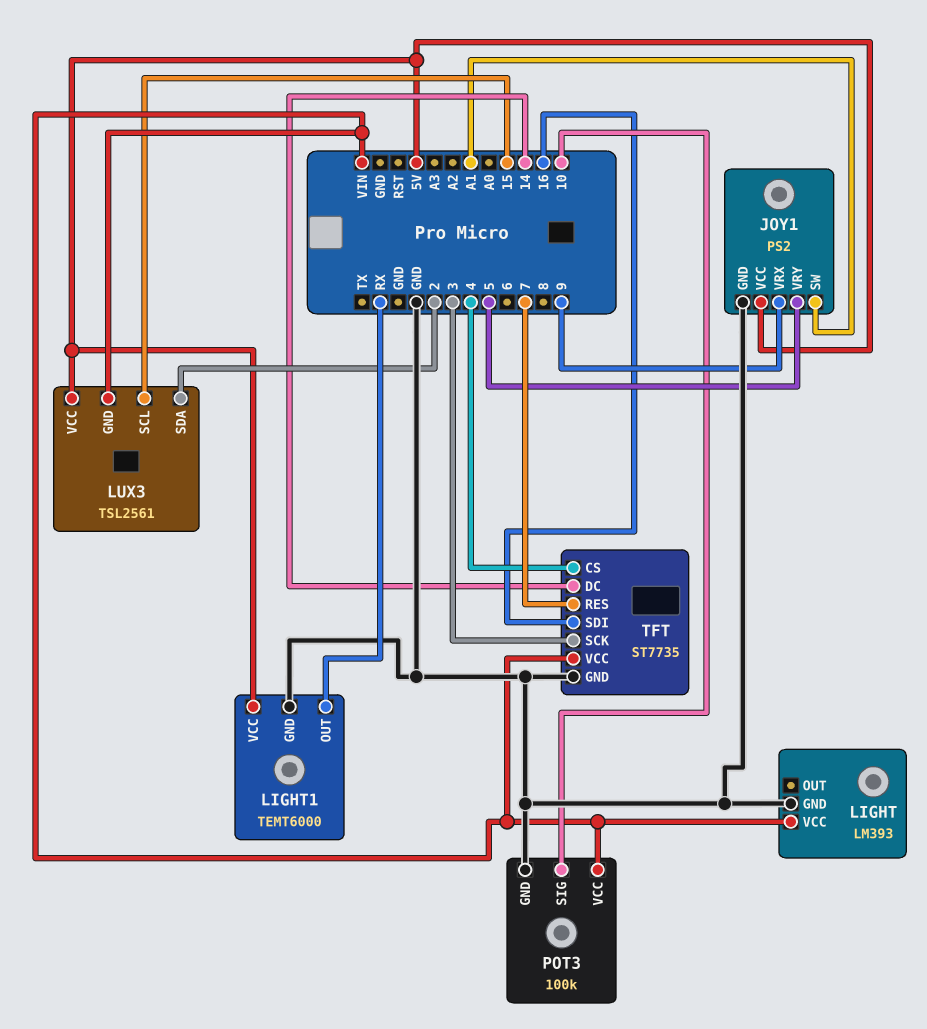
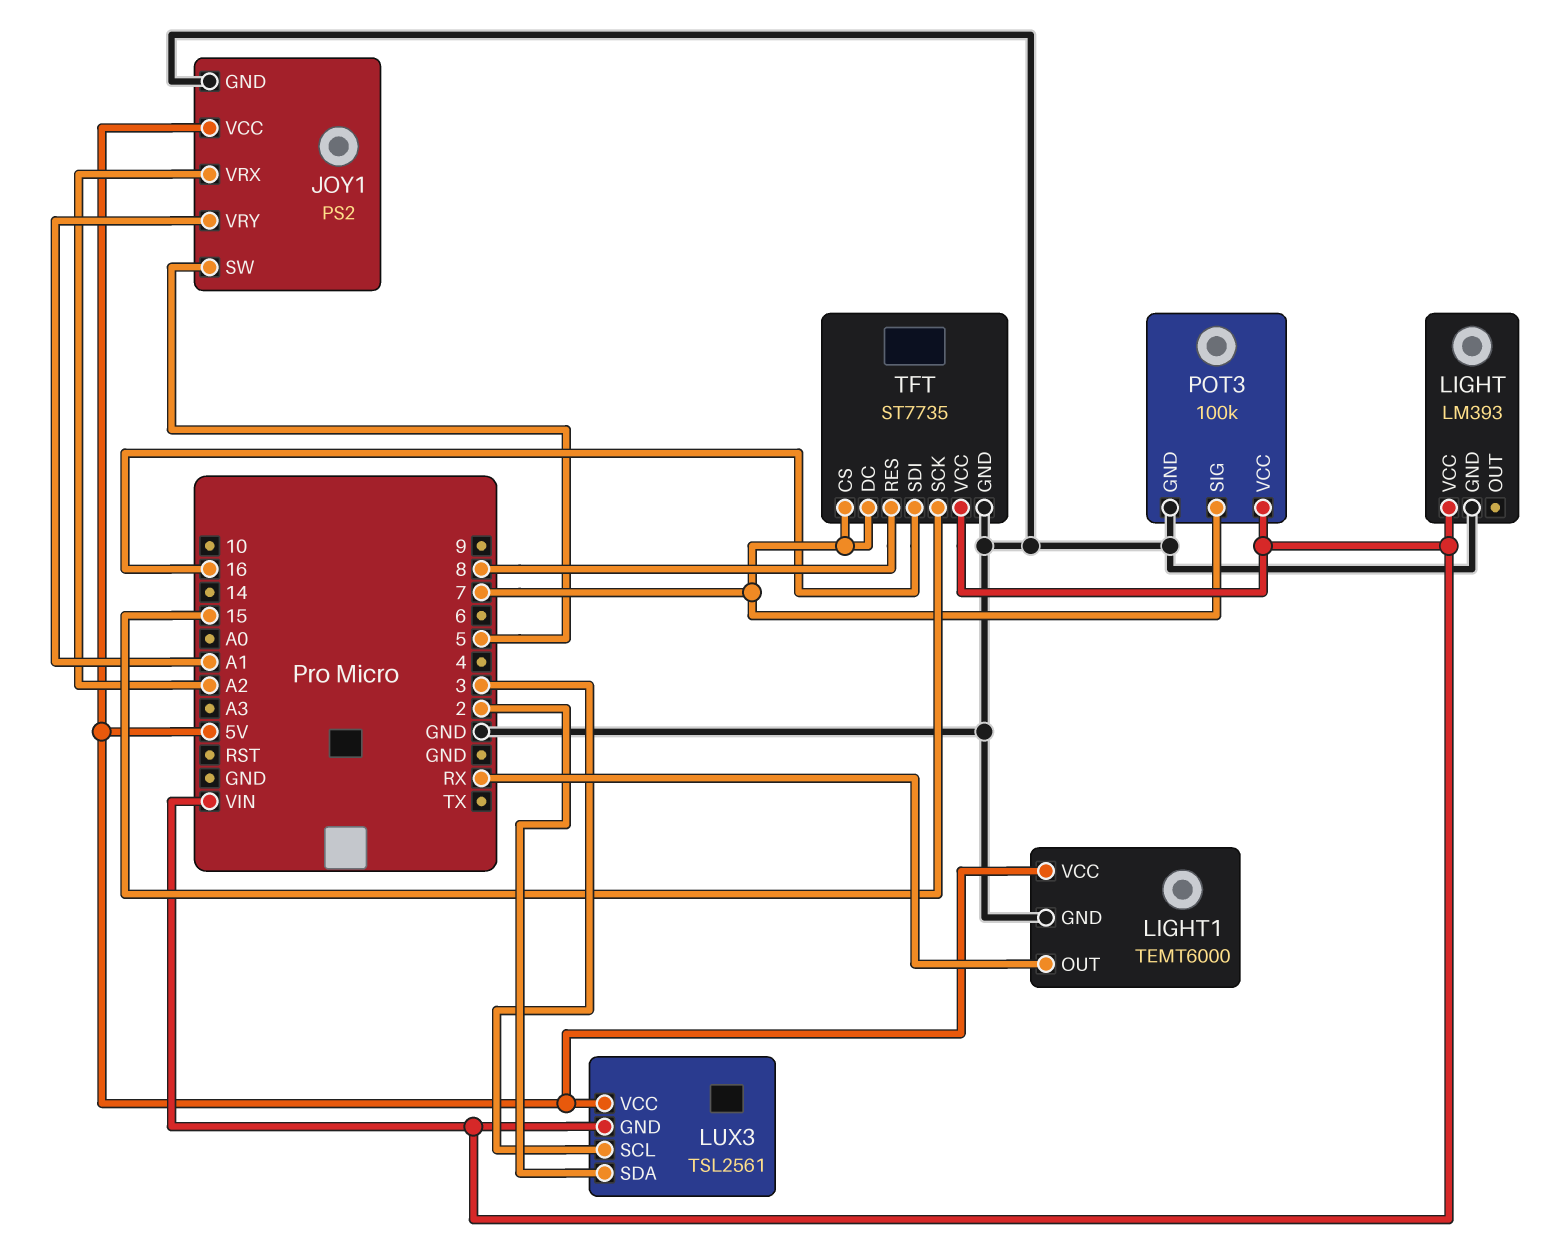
JOY1 pin SW: A1 -> 5
JOY1 pin VRX: 9 -> A2
JOY1 pin VRY: 5 -> A1
LUX3 pin SCL: 15 -> 3
POT3 pin SIG: 10 -> 7
TFT pin CS: 4 -> 7
TFT pin DC: 14 -> 7
TFT pin RES: 7 -> 8
TFT pin SCK: 3 -> 15

